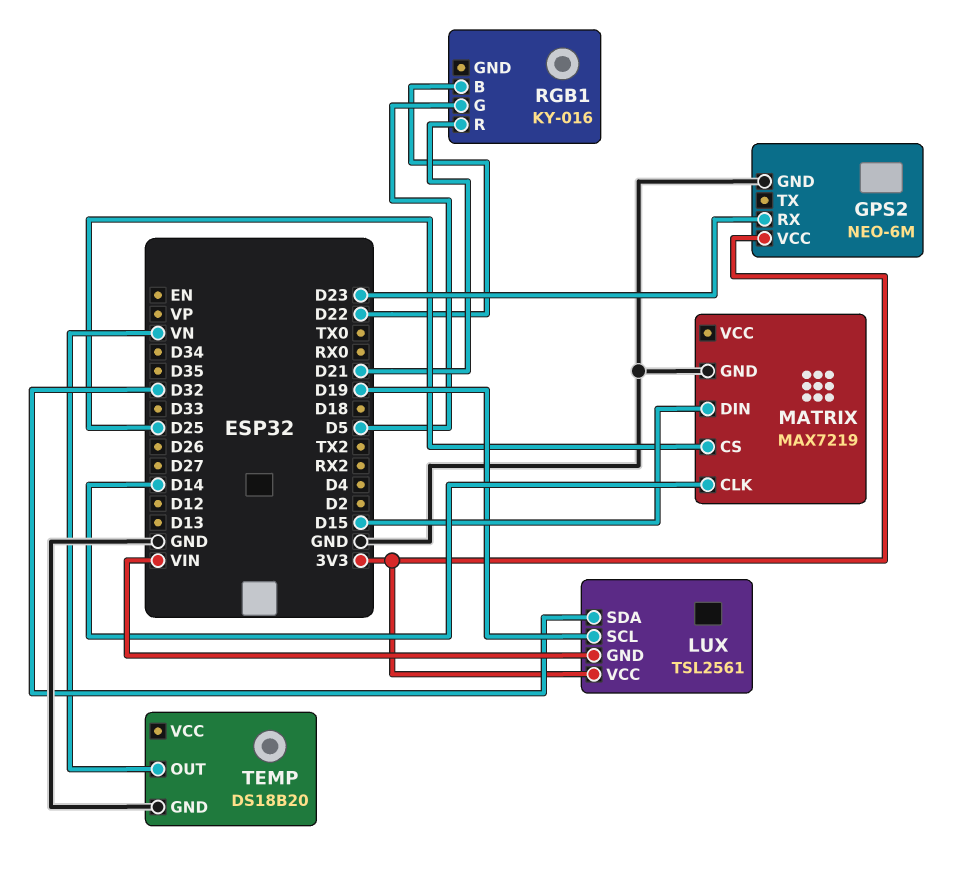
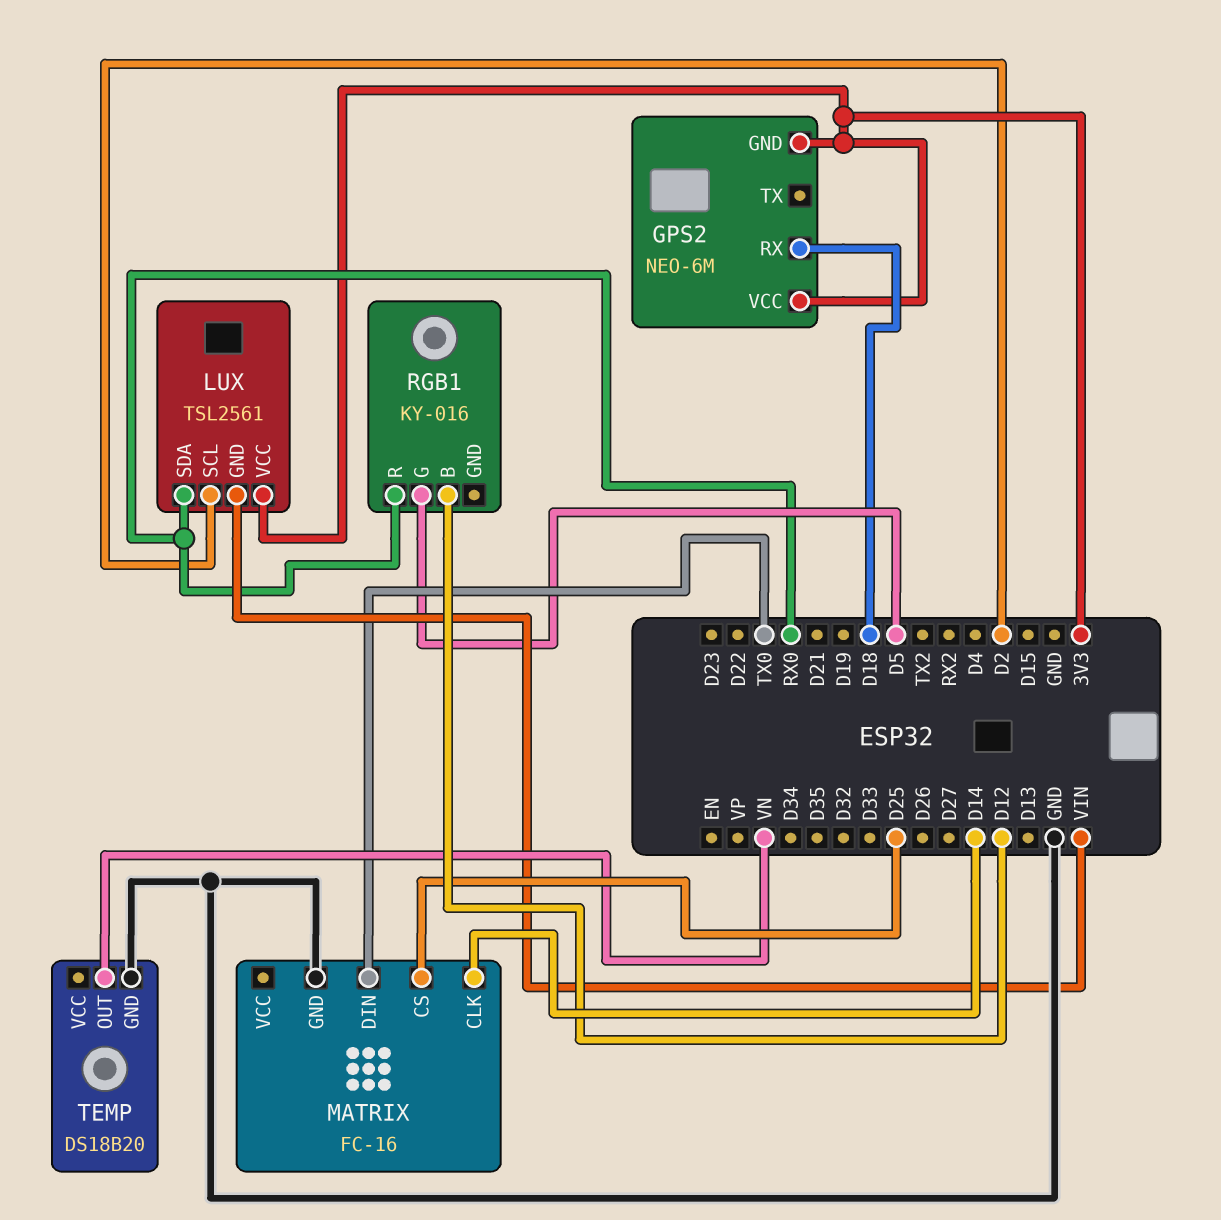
GPS2 pin GND: GND -> 3V3
GPS2 pin RX: D23 -> D18
LUX pin SCL: D19 -> D2
LUX pin SDA: D32 -> RX0
MATRIX: MAX7219 -> FC-16
MATRIX pin DIN: D15 -> TX0
RGB1 pin B: D22 -> D12
RGB1 pin R: D21 -> RX0

